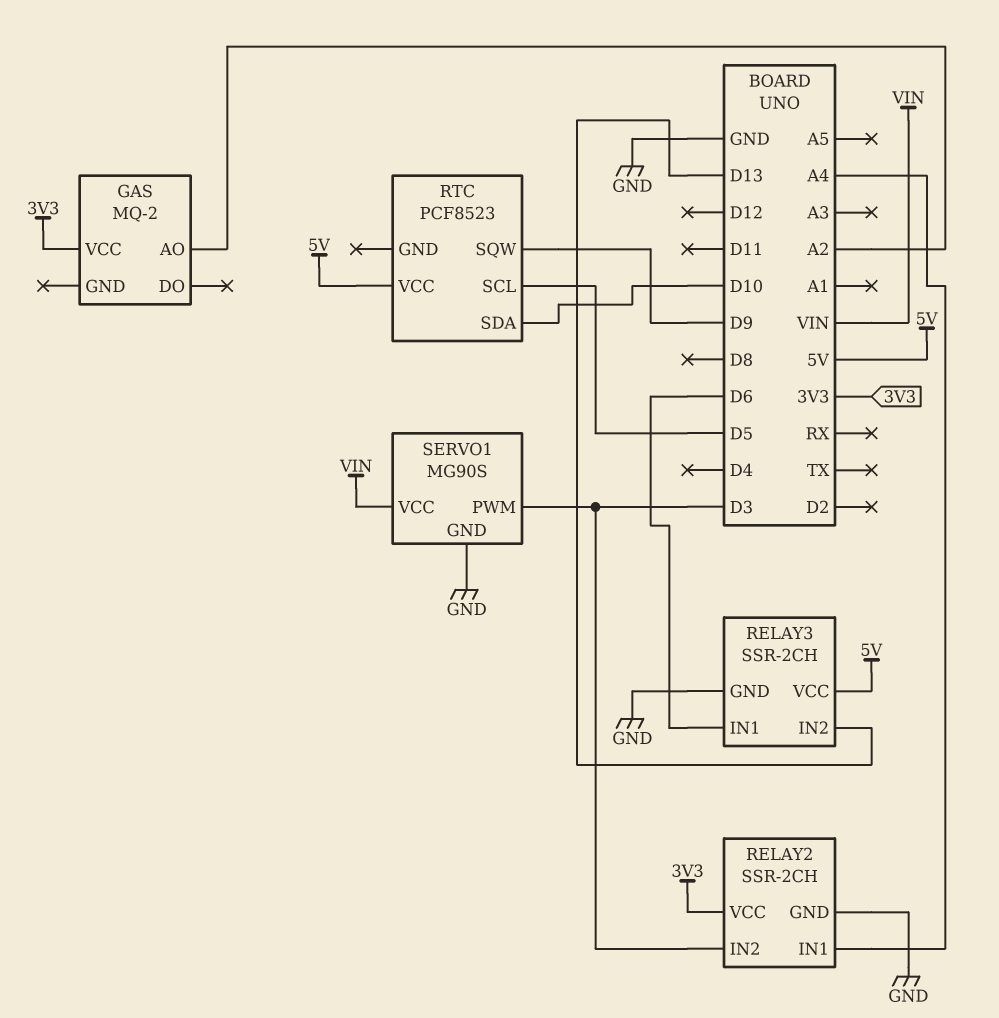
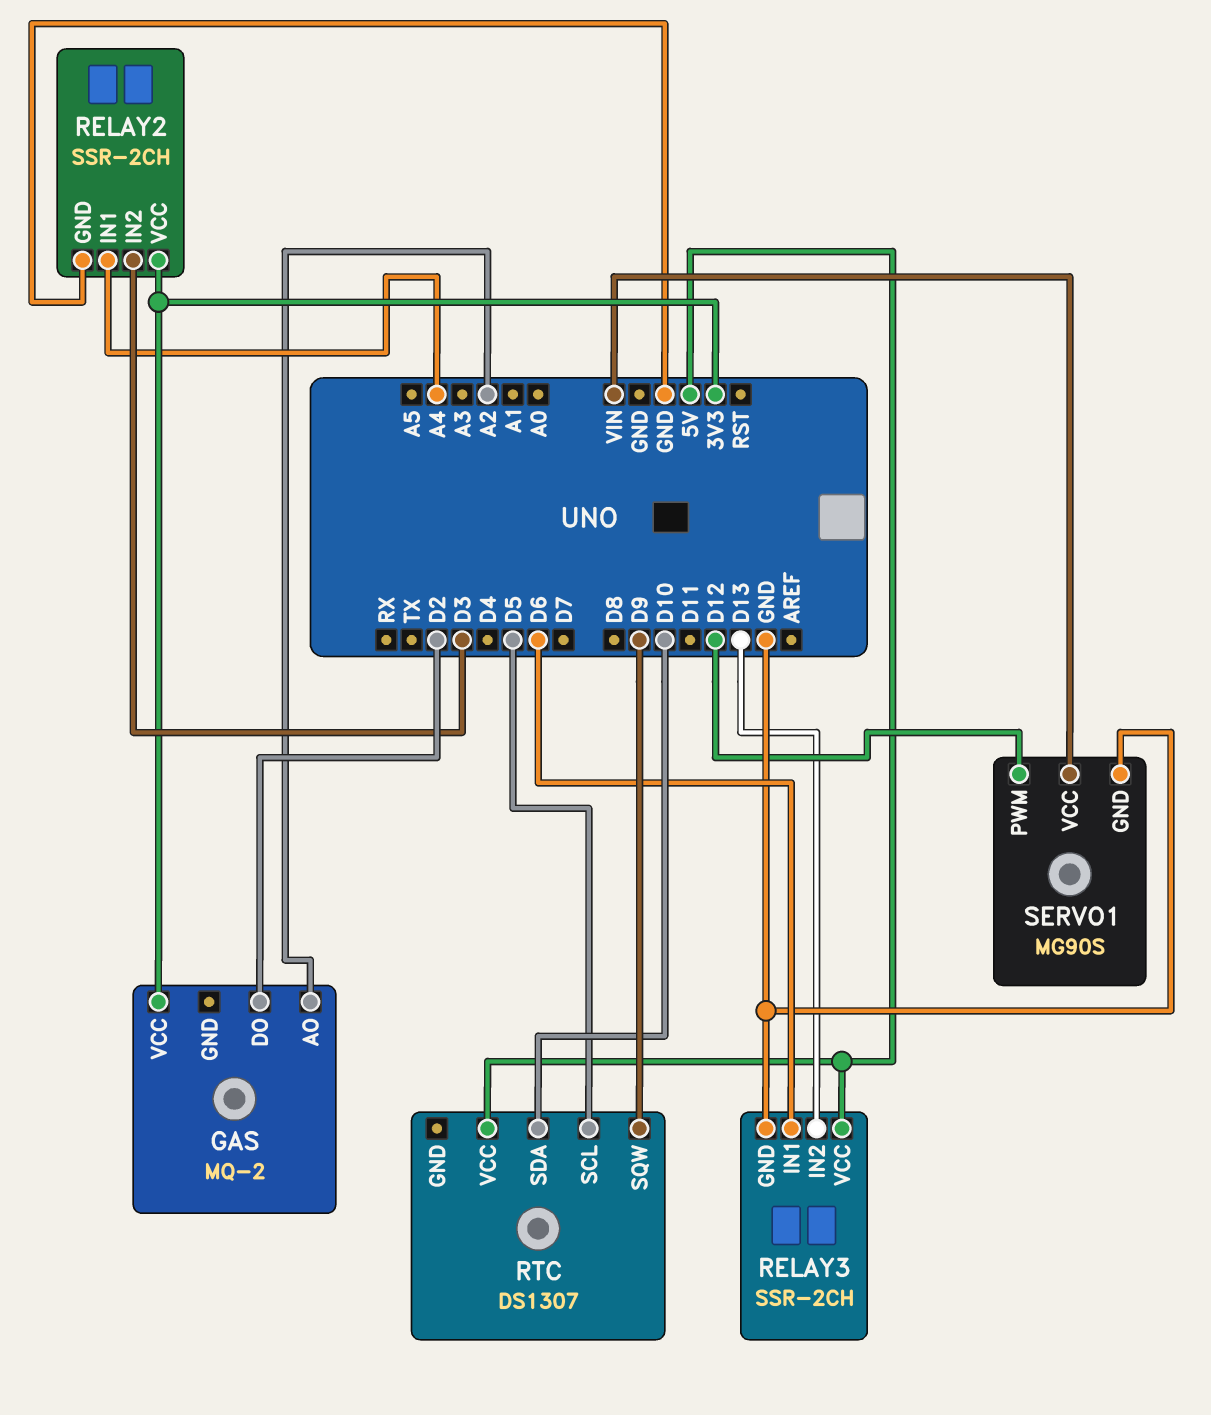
GAS pin DO: none -> D2
RTC: PCF8523 -> DS1307
SERVO1 pin PWM: D3 -> D12

